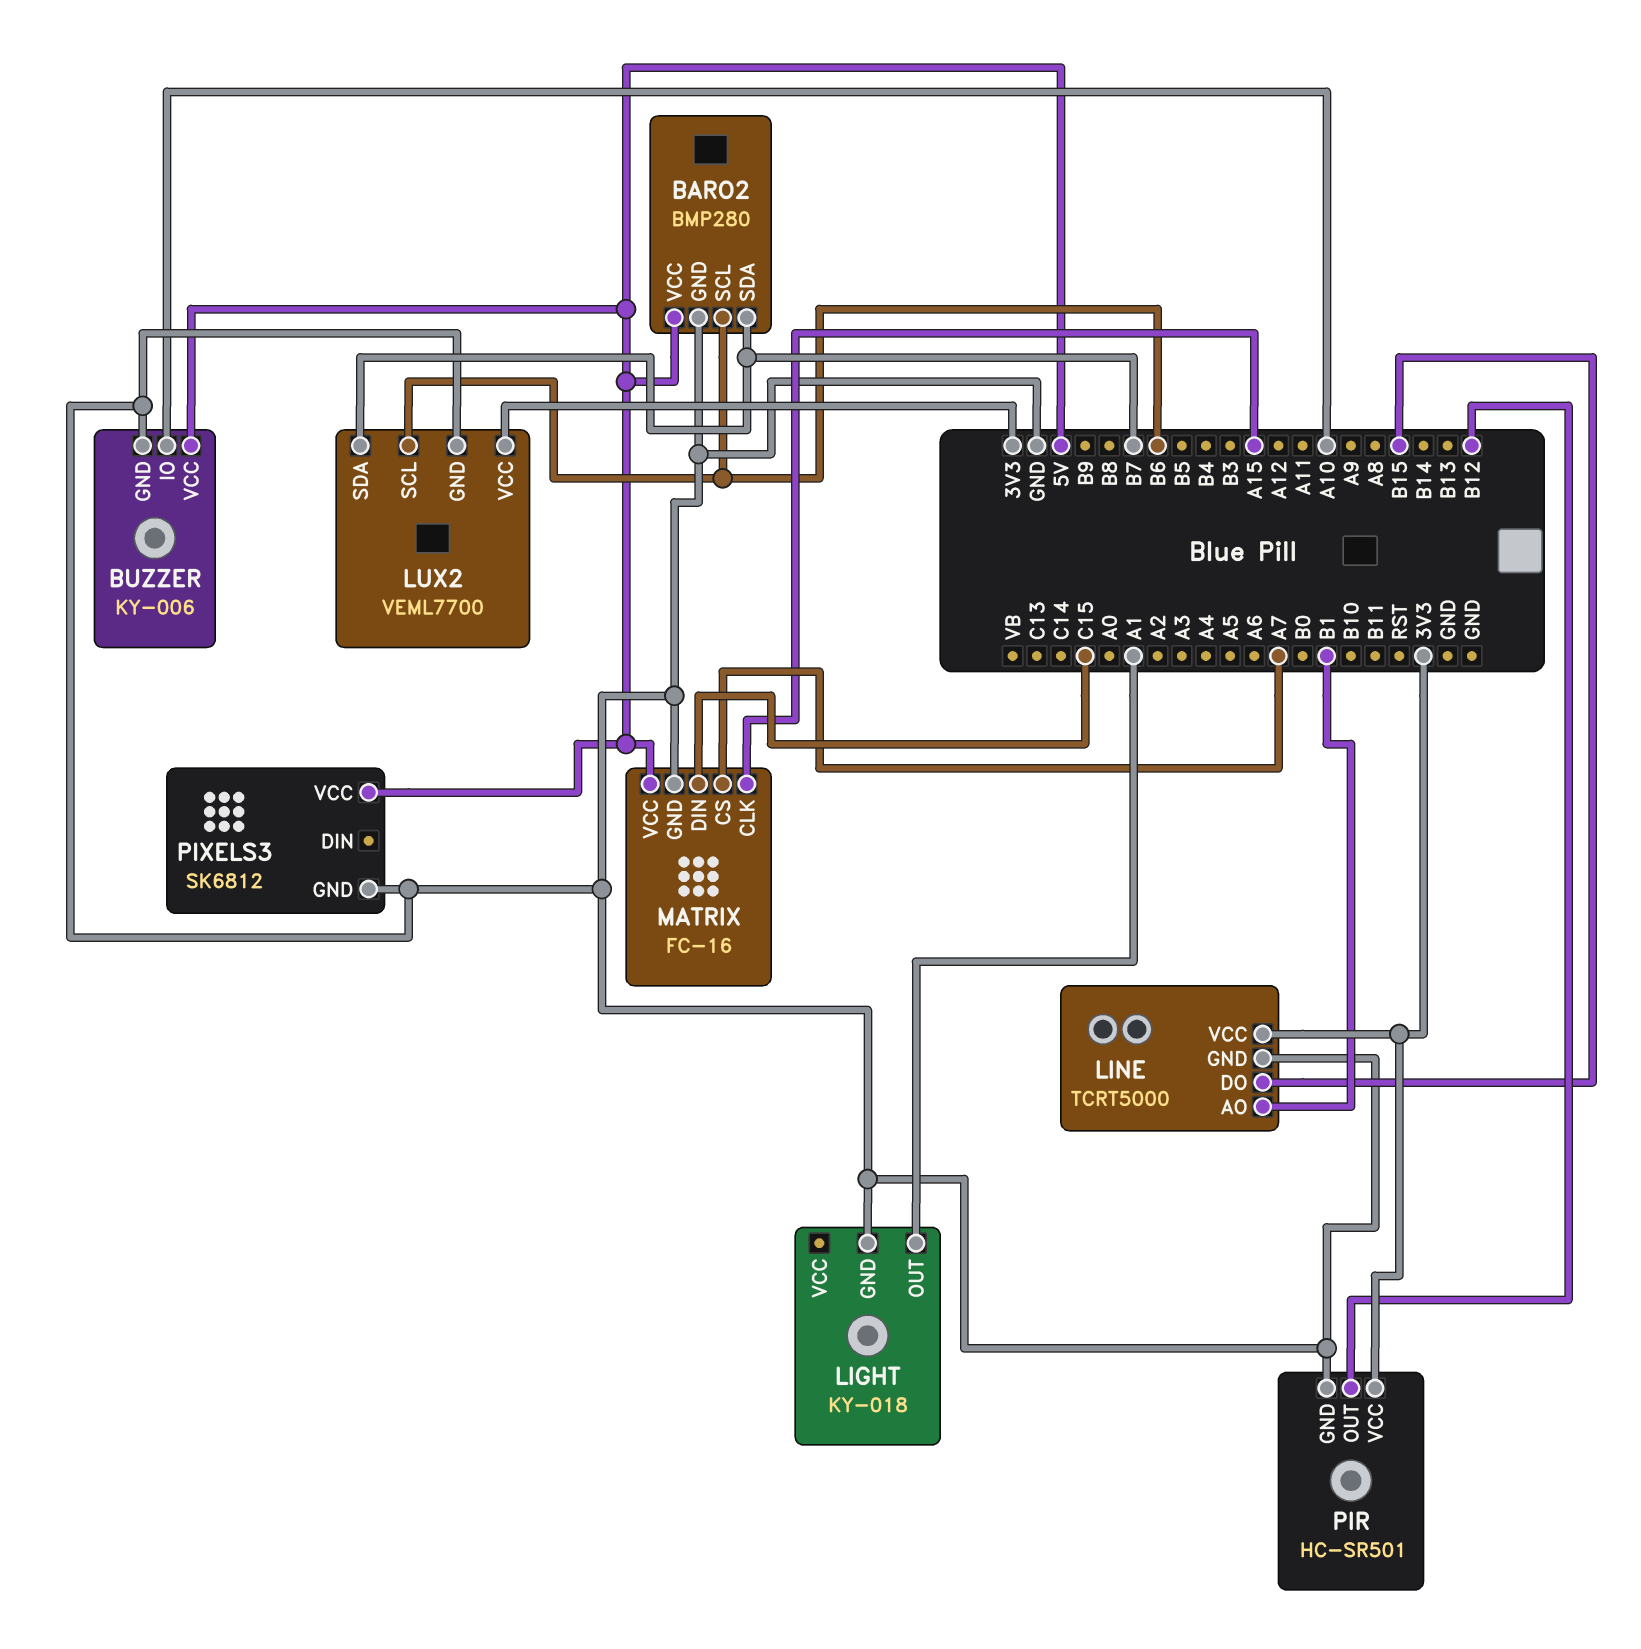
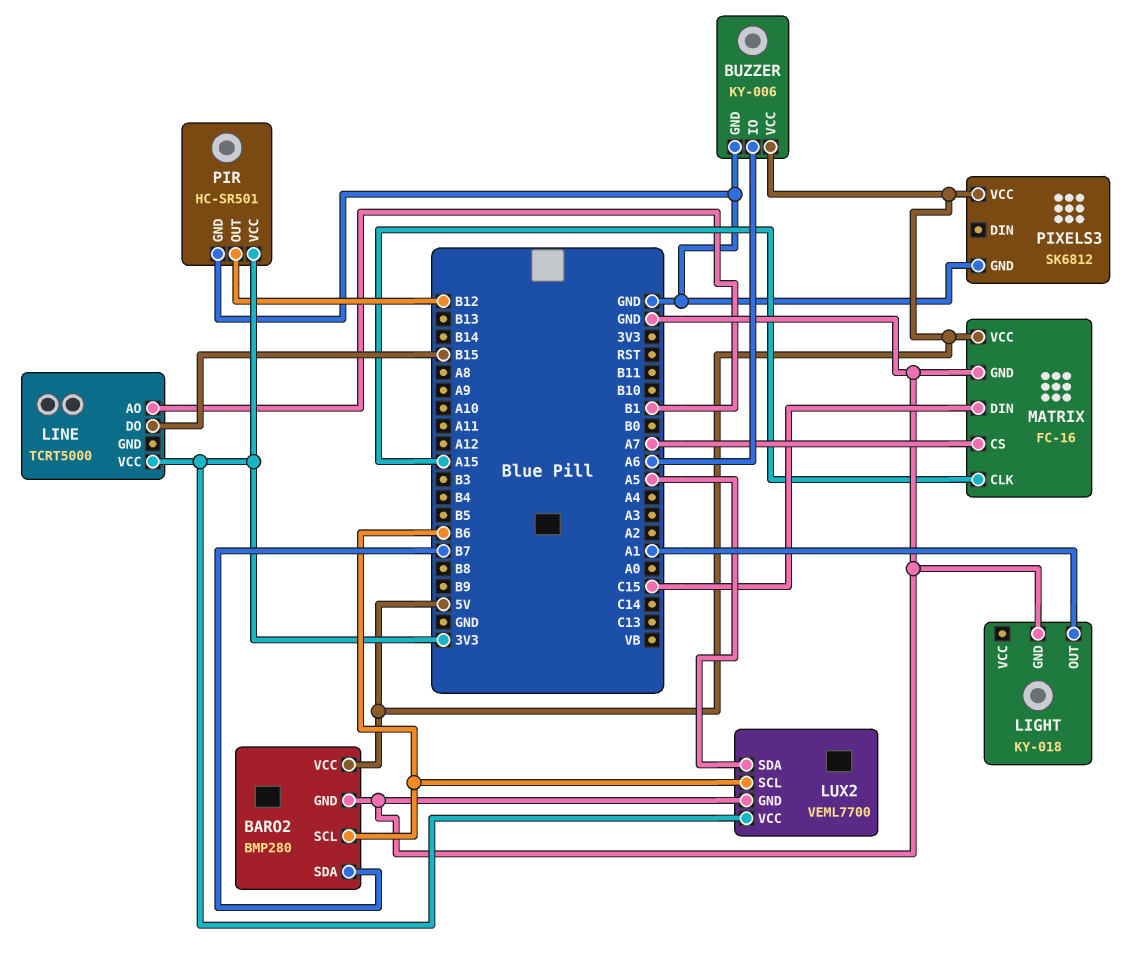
BUZZER pin IO: A10 -> A6
LINE pin GND: GND -> none
LUX2 pin SDA: B7 -> A5

